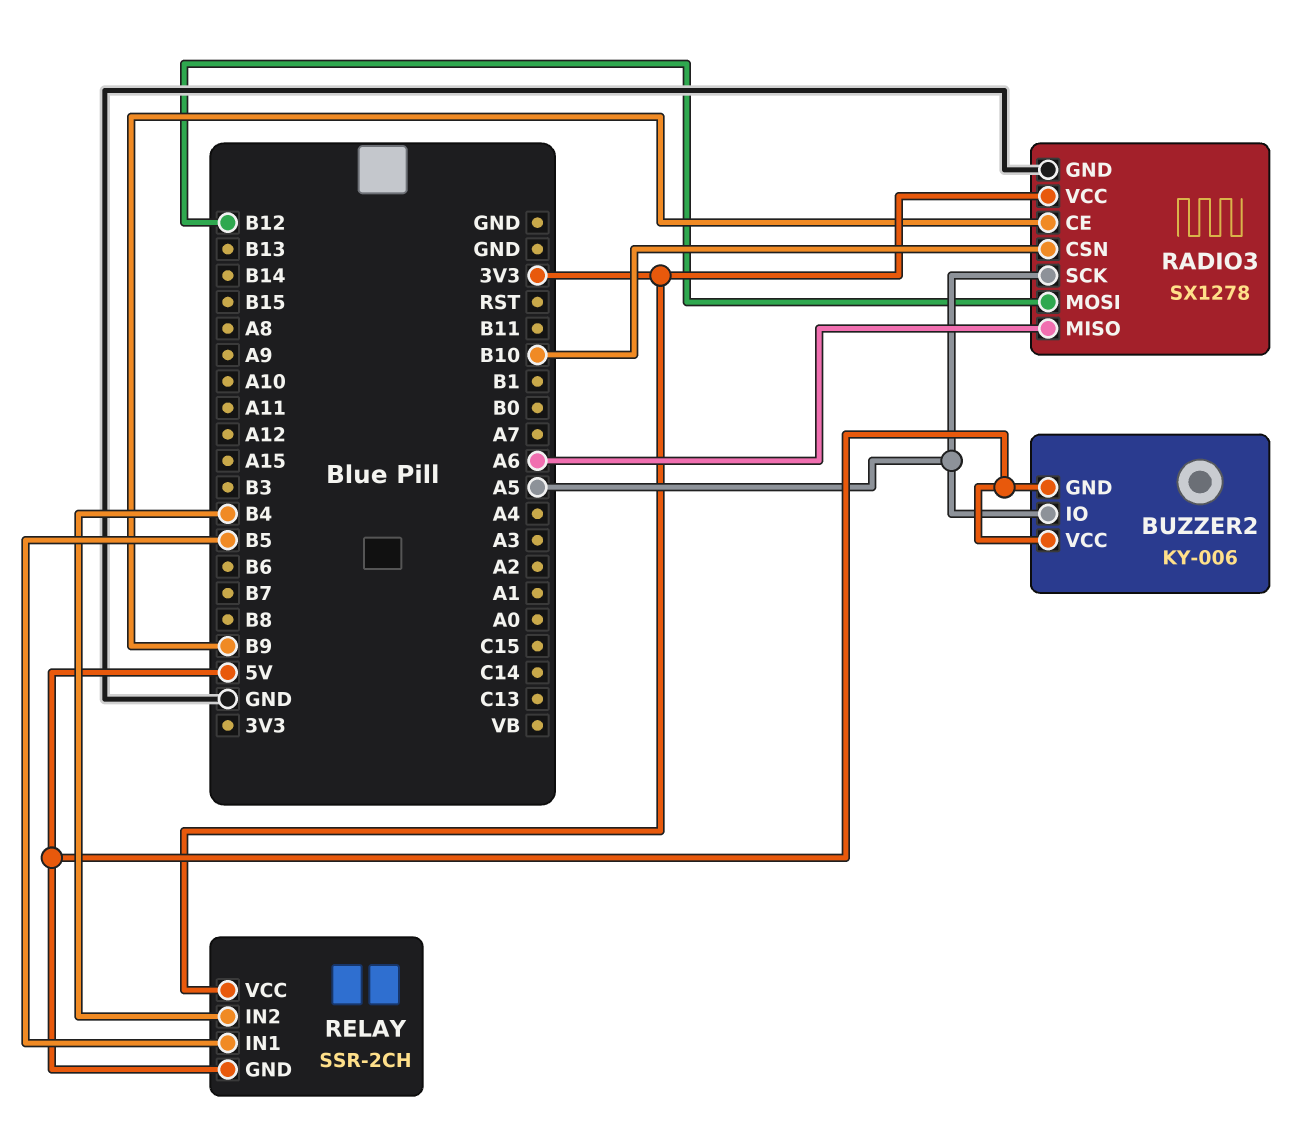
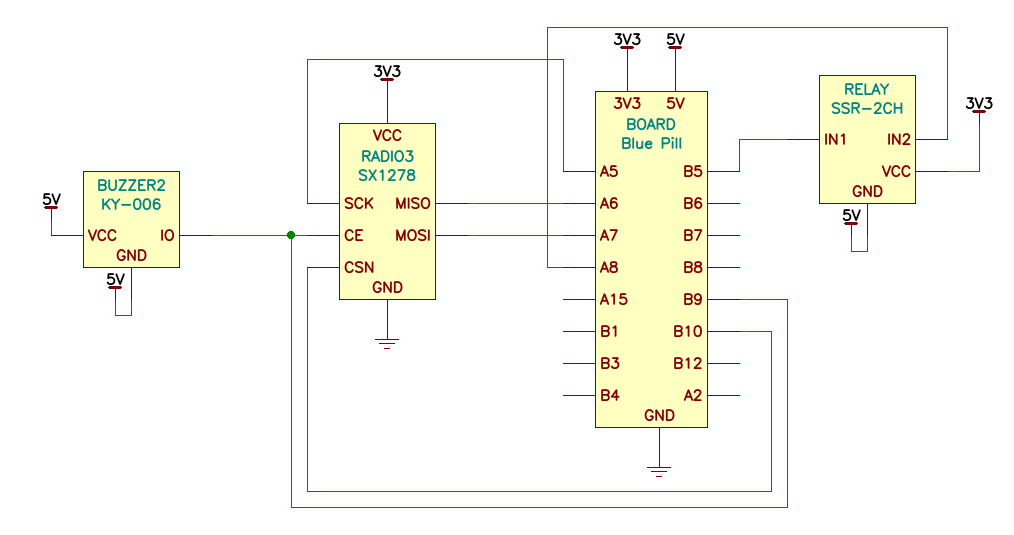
BUZZER2 pin IO: A5 -> B9
RADIO3 pin MOSI: B12 -> A7
RELAY pin IN2: B4 -> A8

